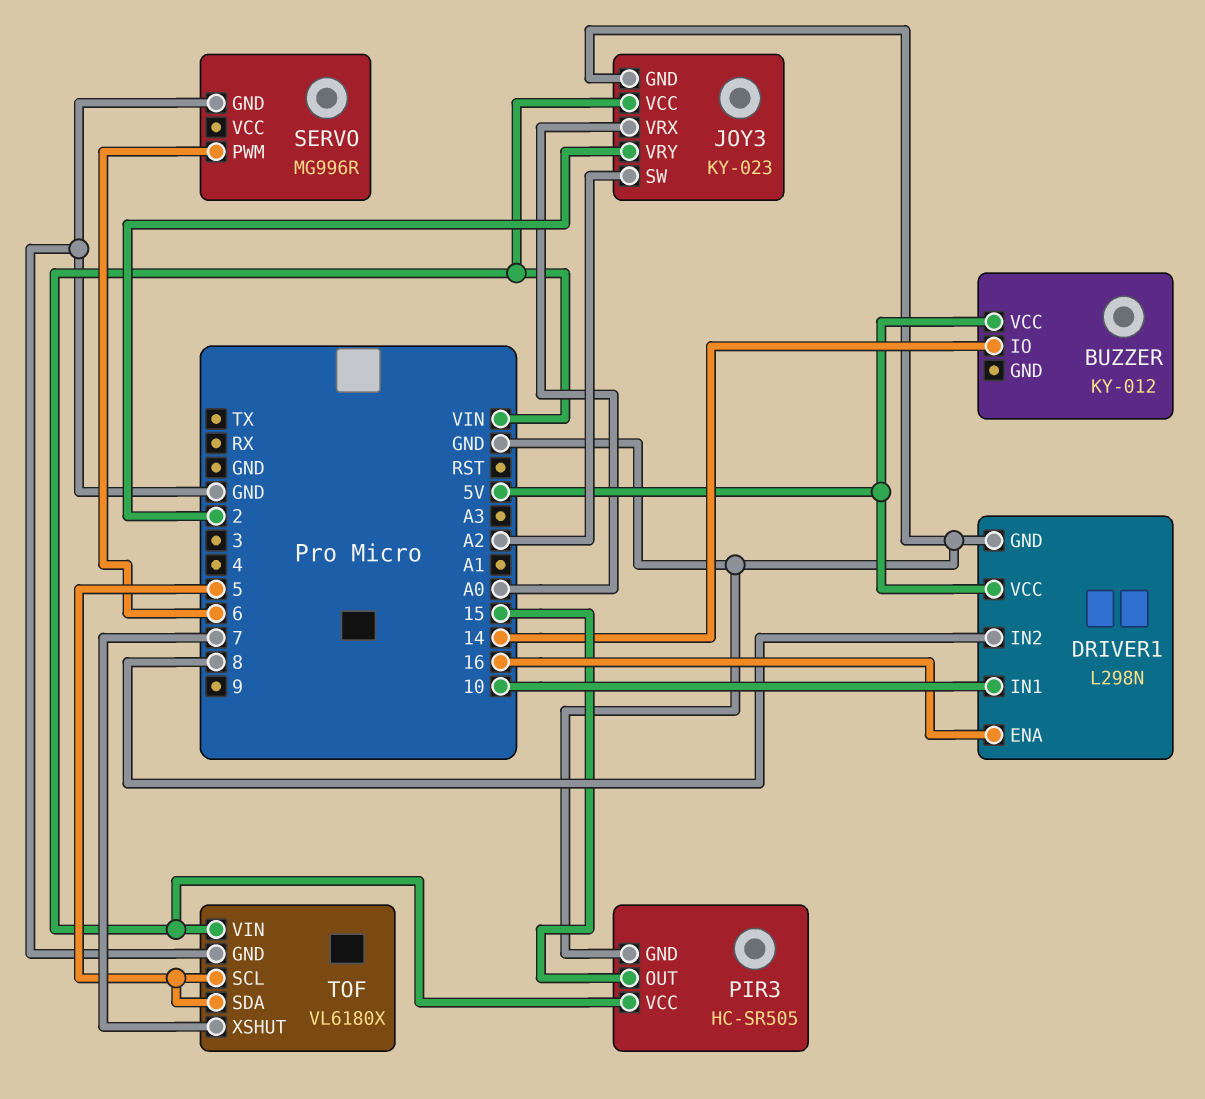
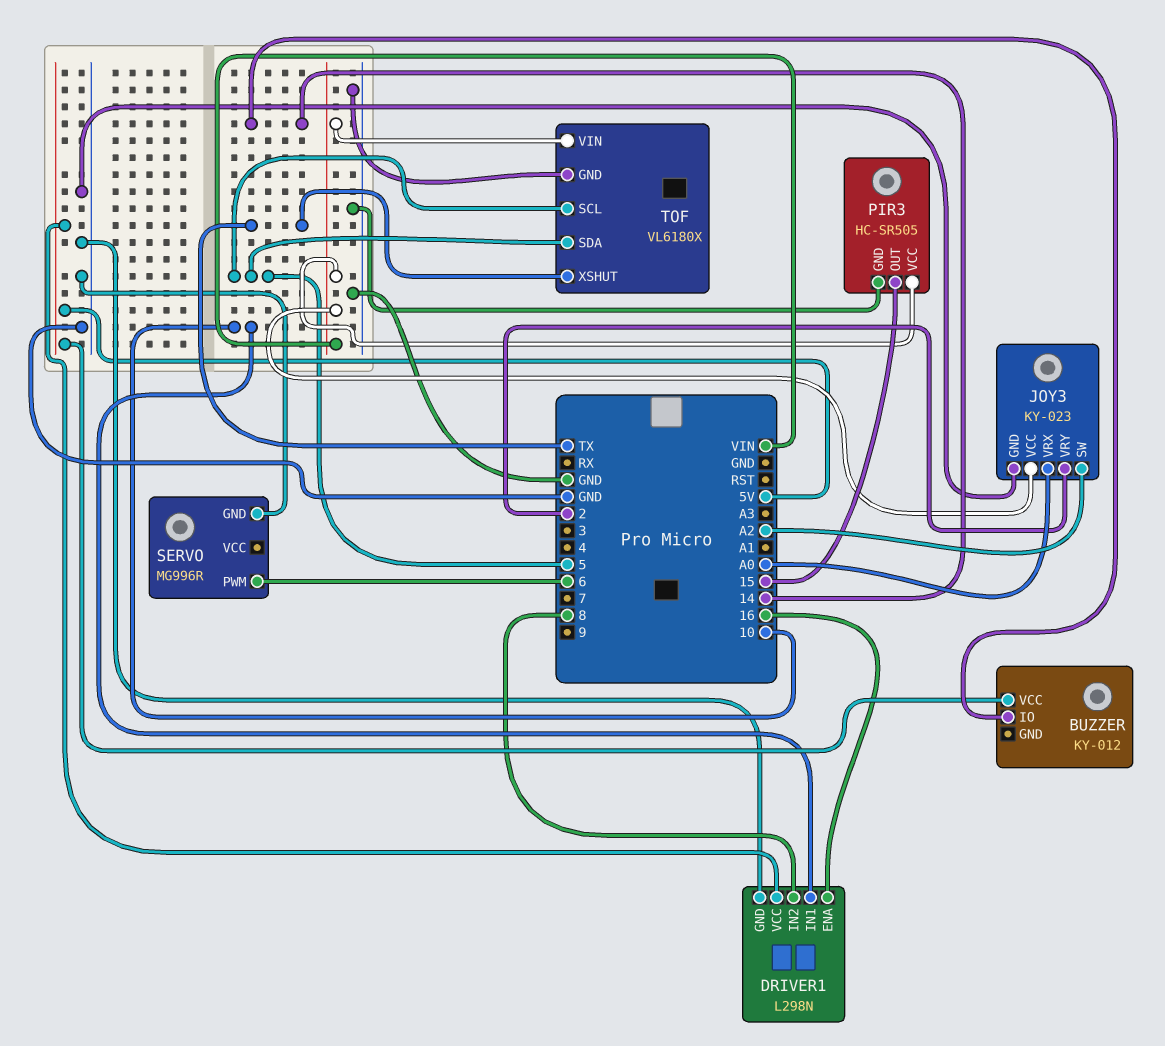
TOF pin XSHUT: 7 -> TX

